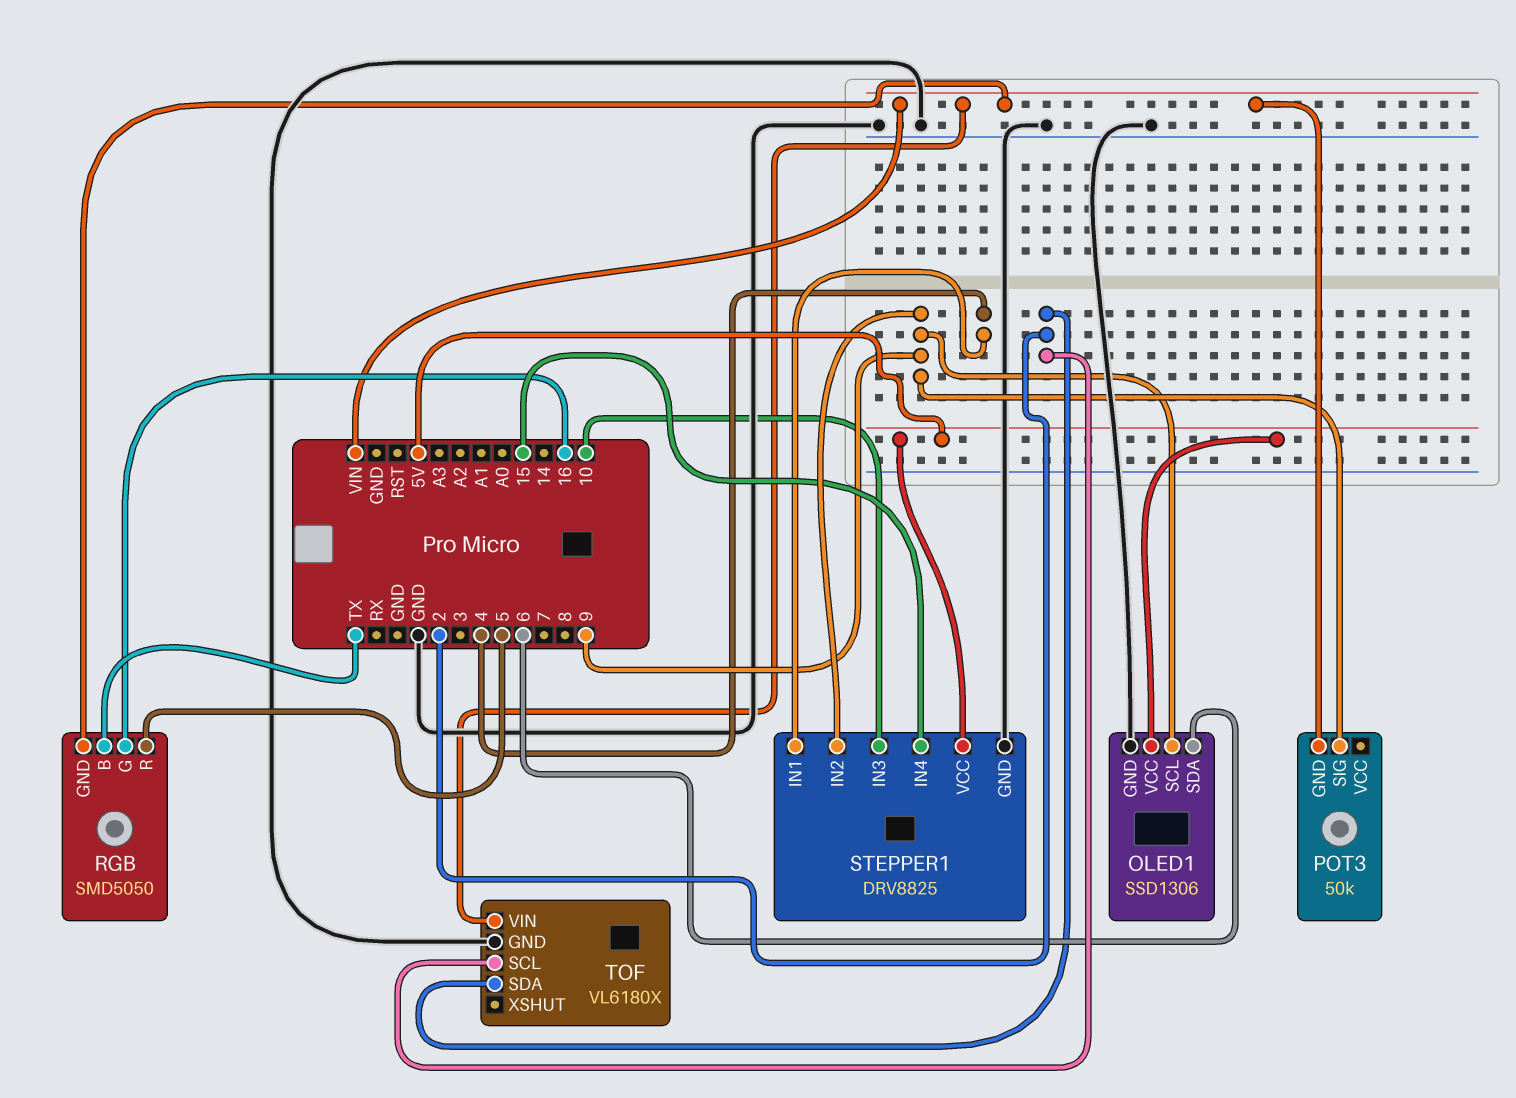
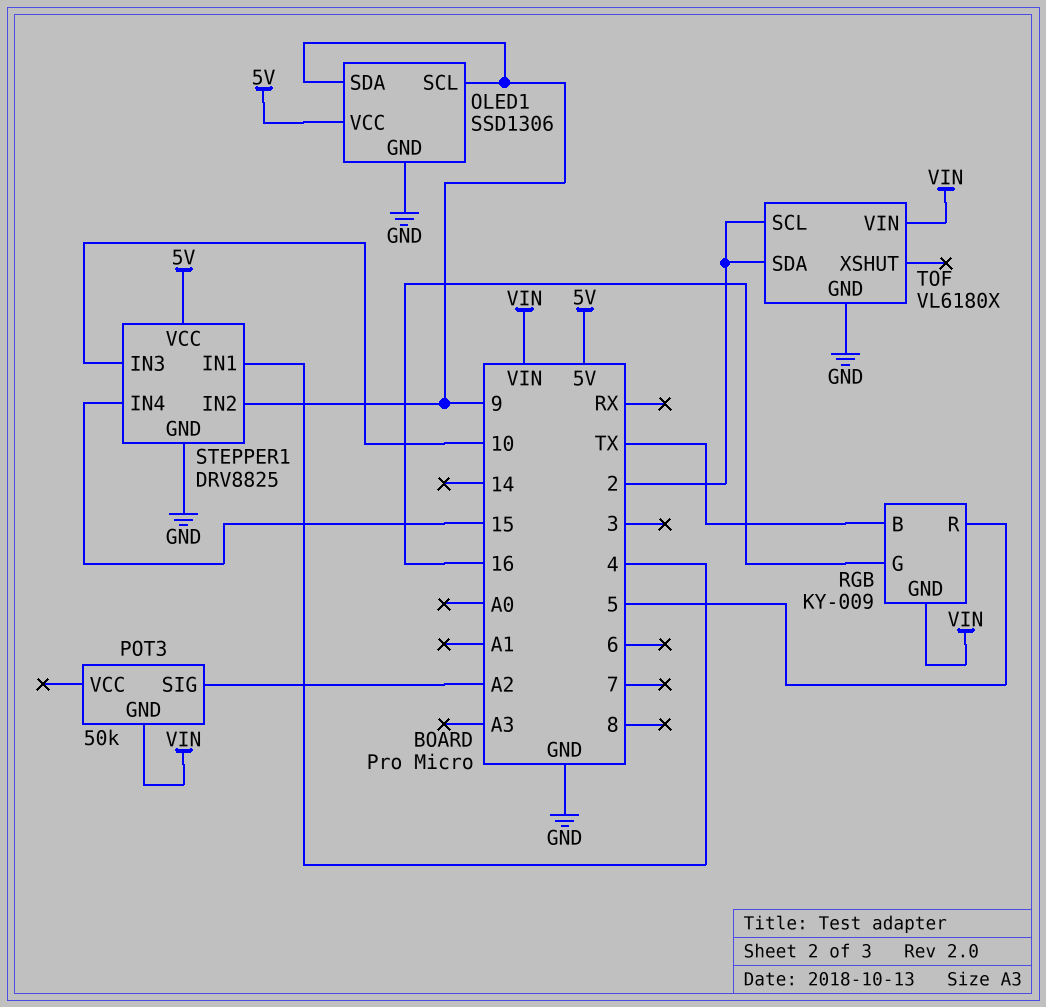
OLED1 pin SDA: 6 -> 9
POT3 pin SIG: 9 -> A2
RGB: SMD5050 -> KY-009

